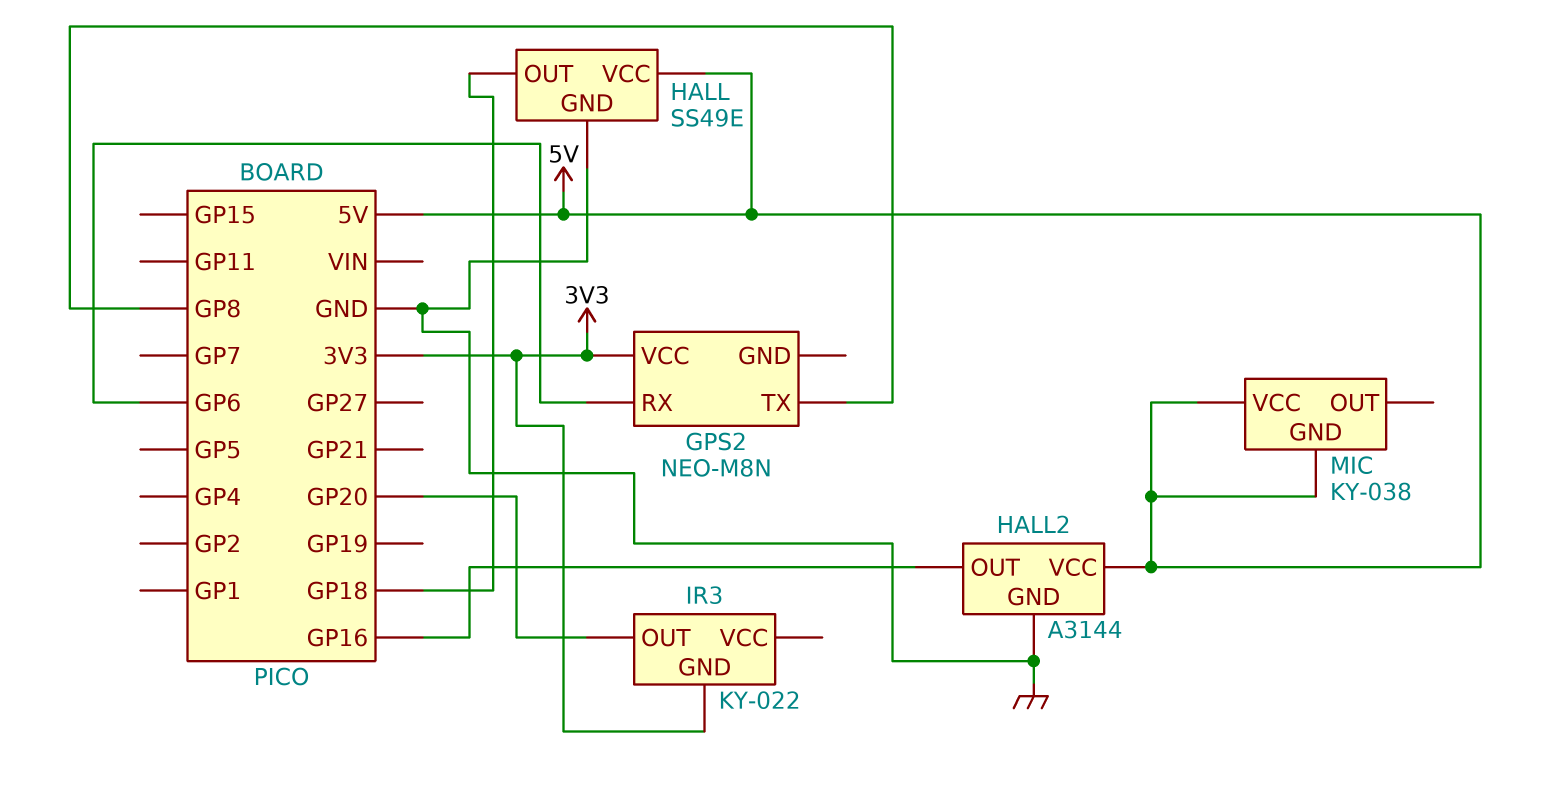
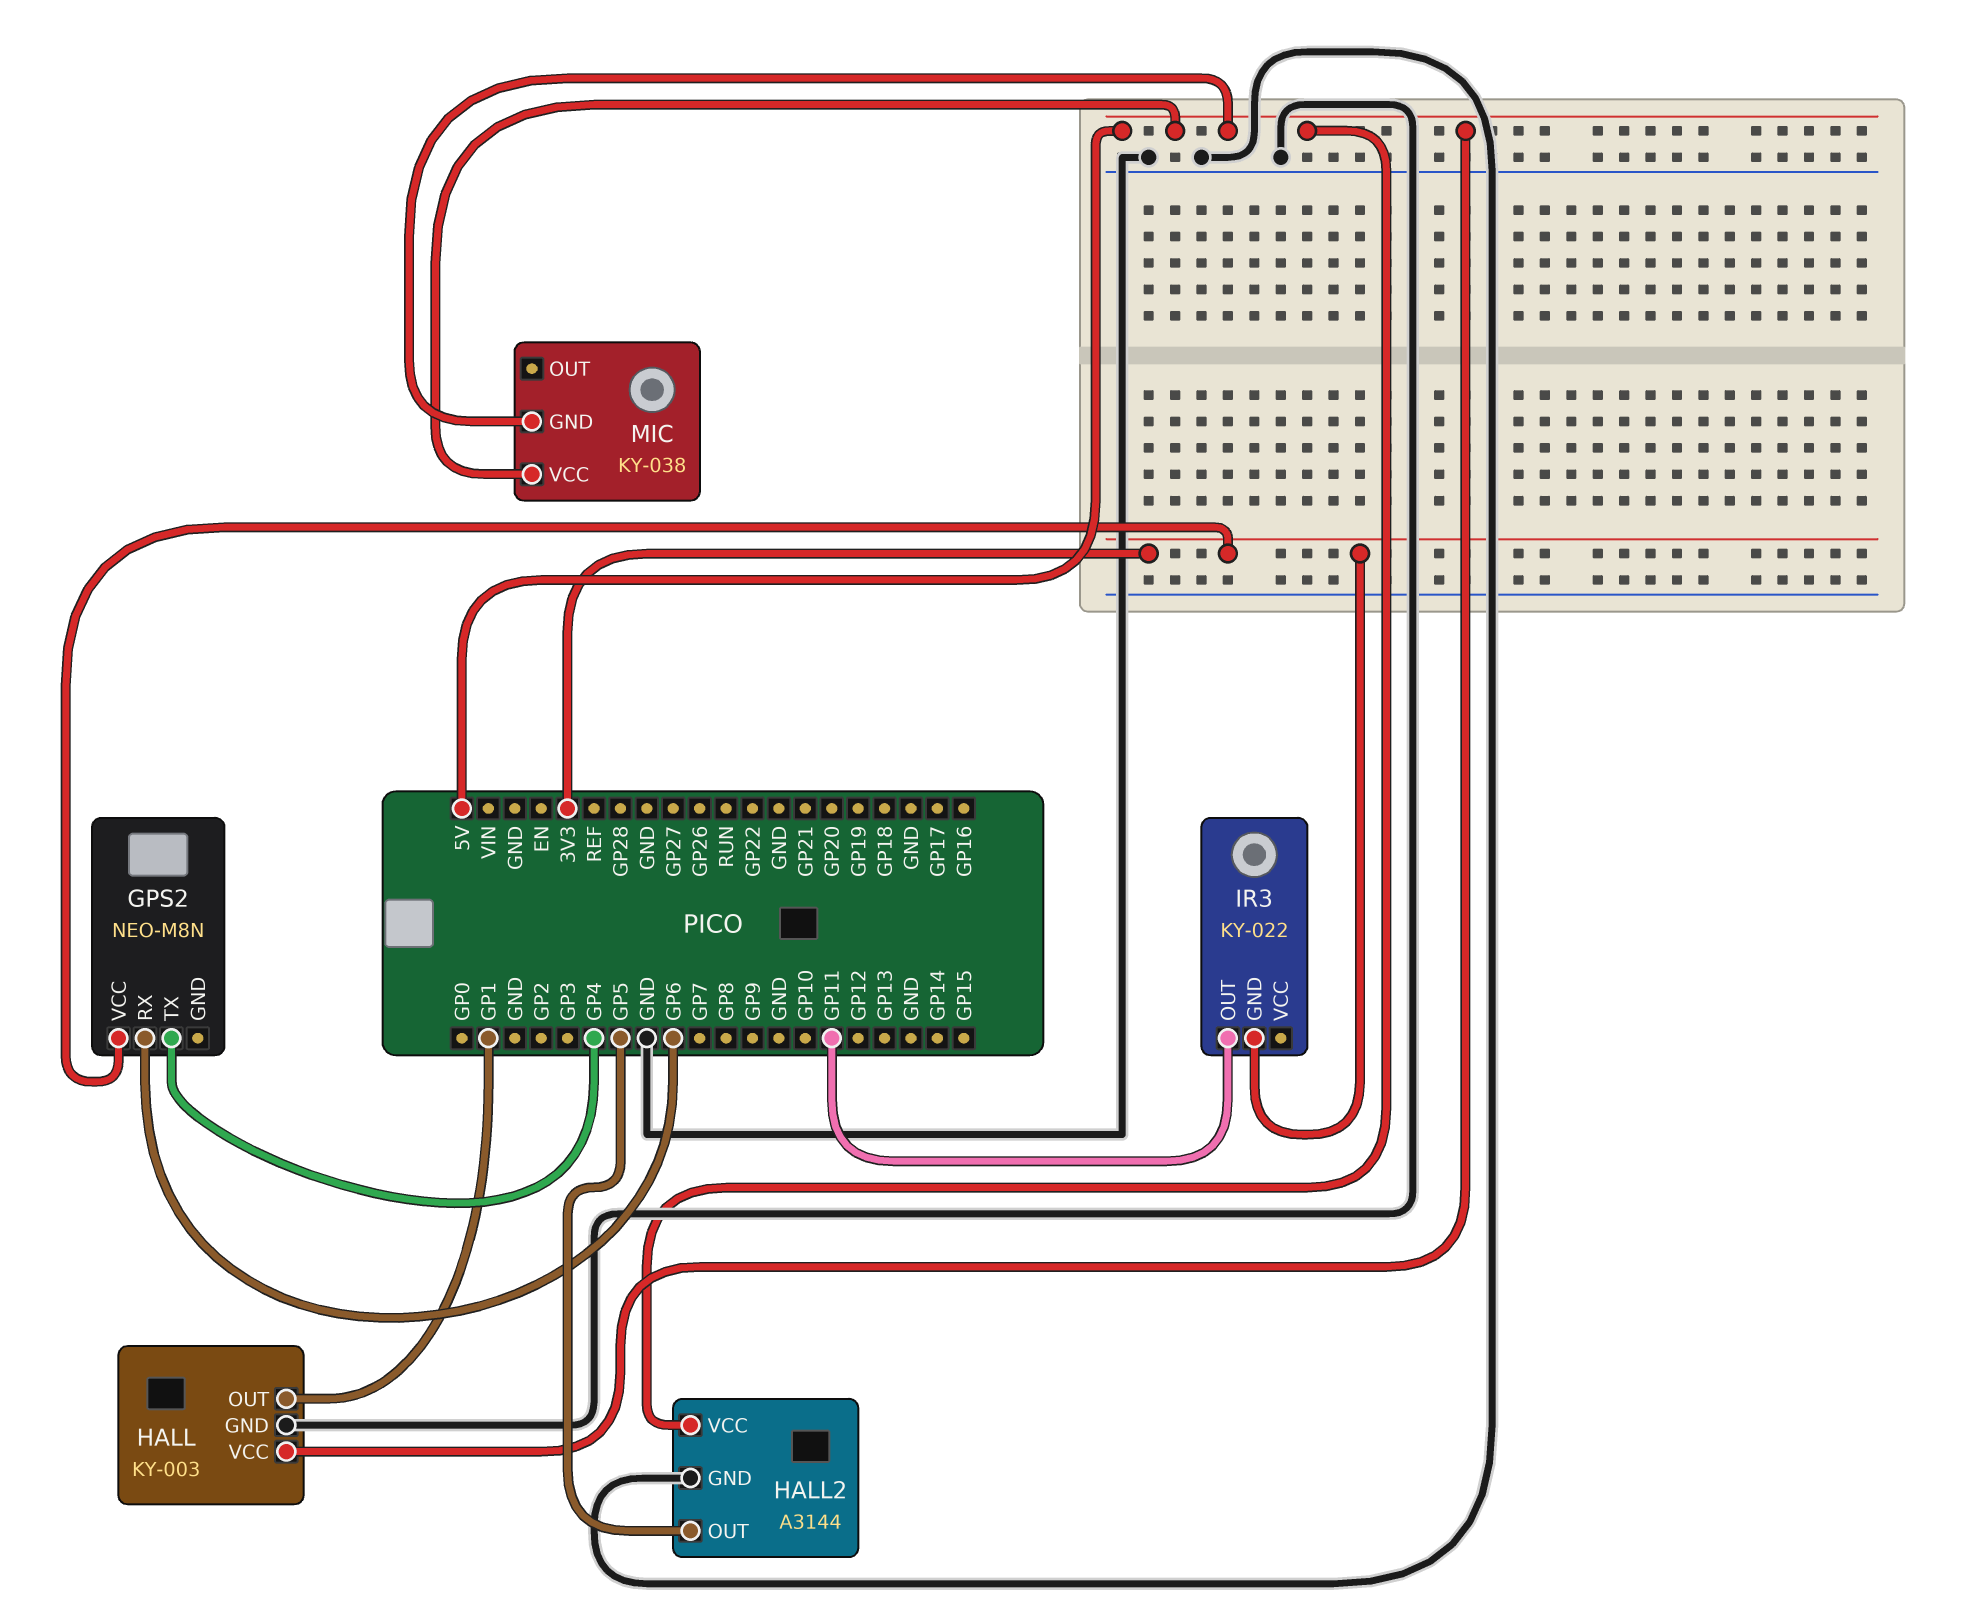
GPS2 pin TX: GP8 -> GP4
HALL: SS49E -> KY-003
HALL pin OUT: GP18 -> GP1
HALL2 pin OUT: GP16 -> GP5
IR3 pin OUT: GP20 -> GP11

